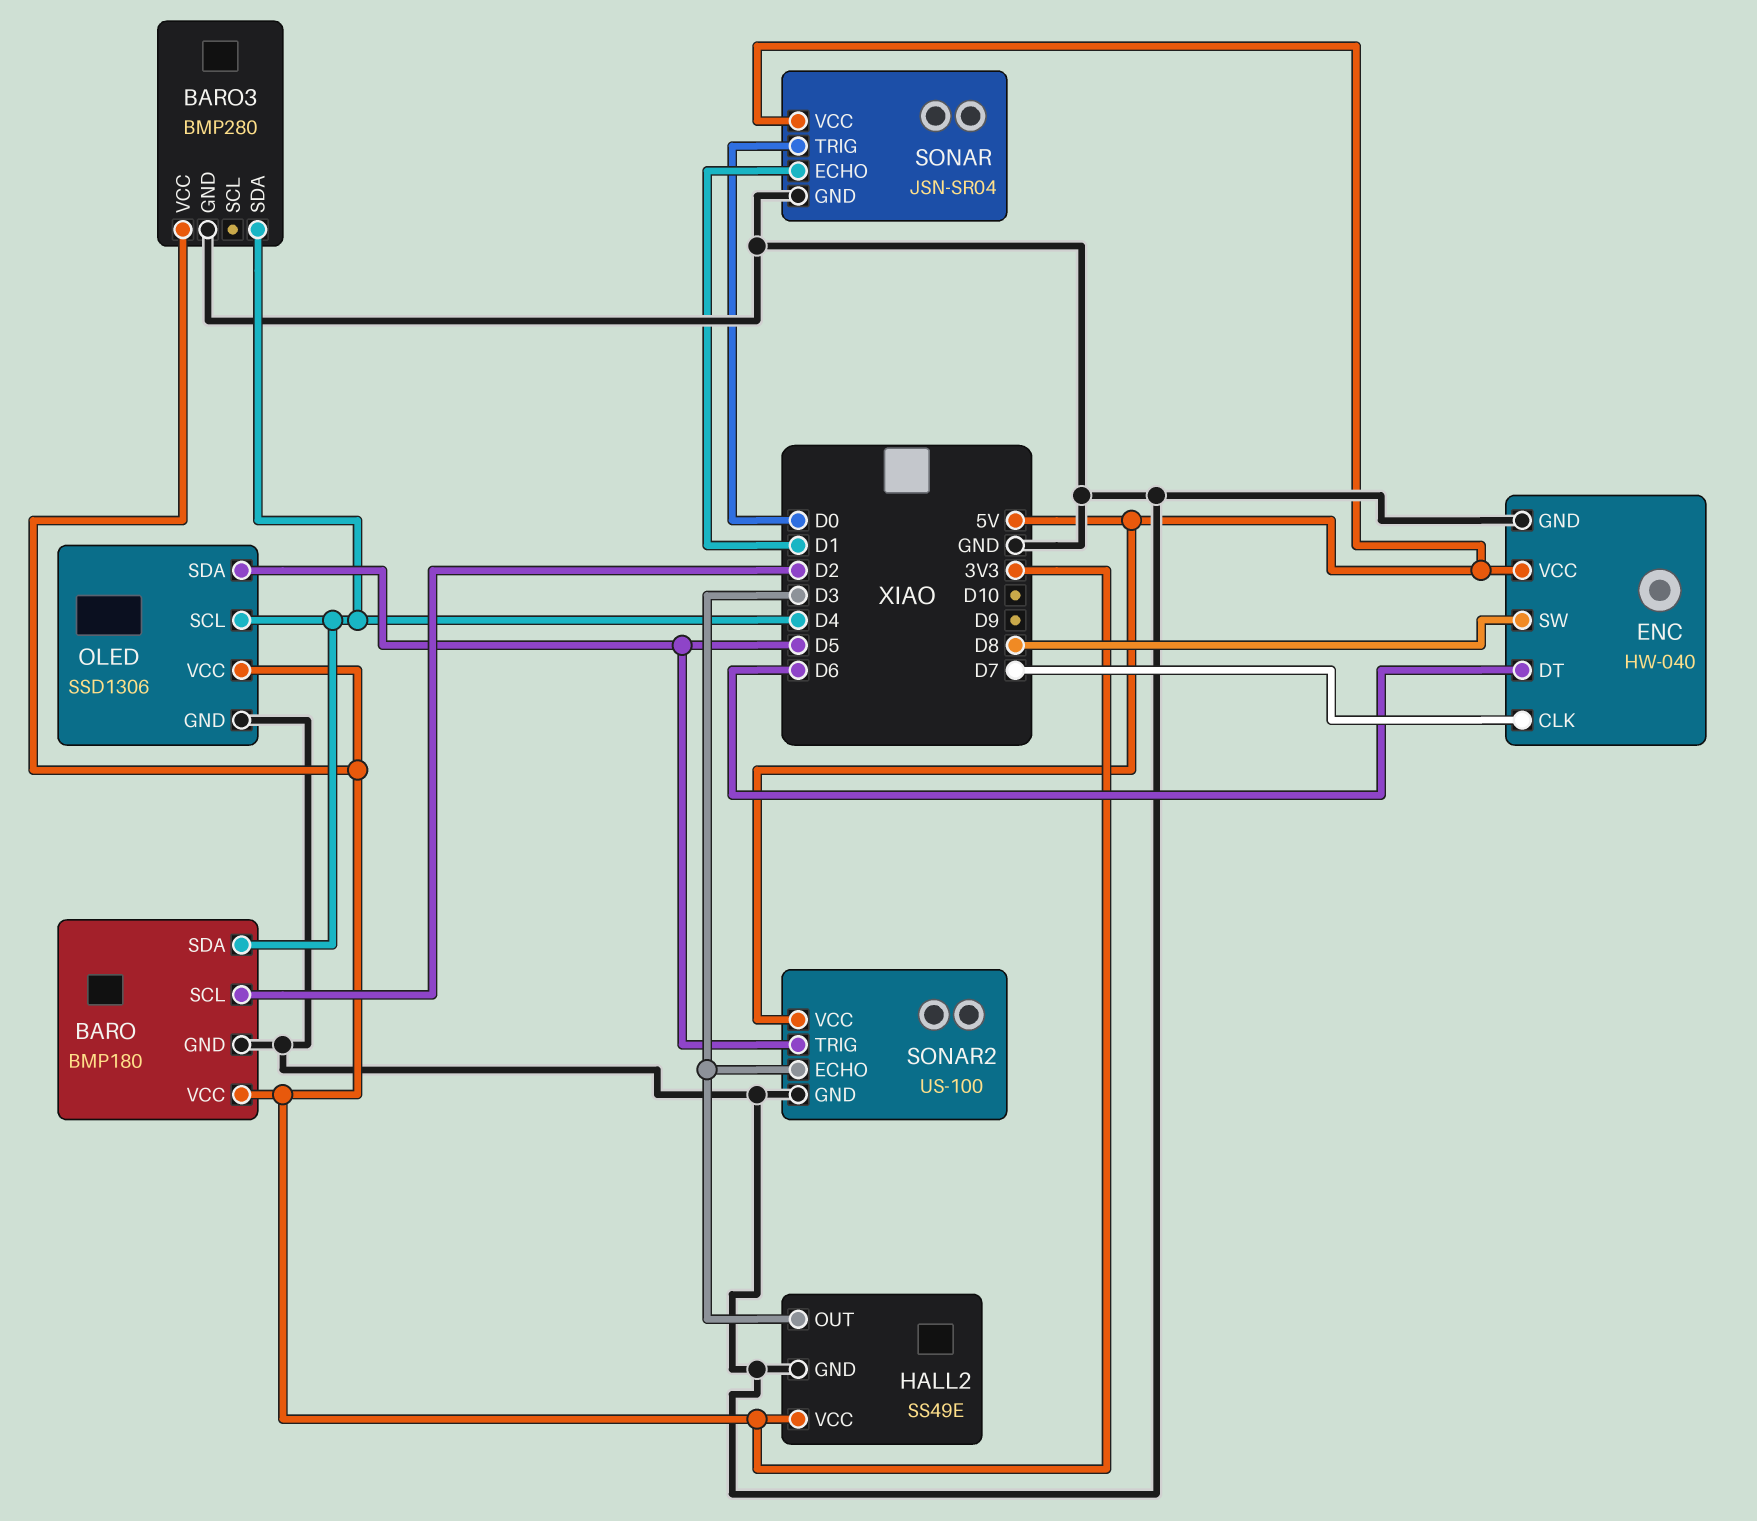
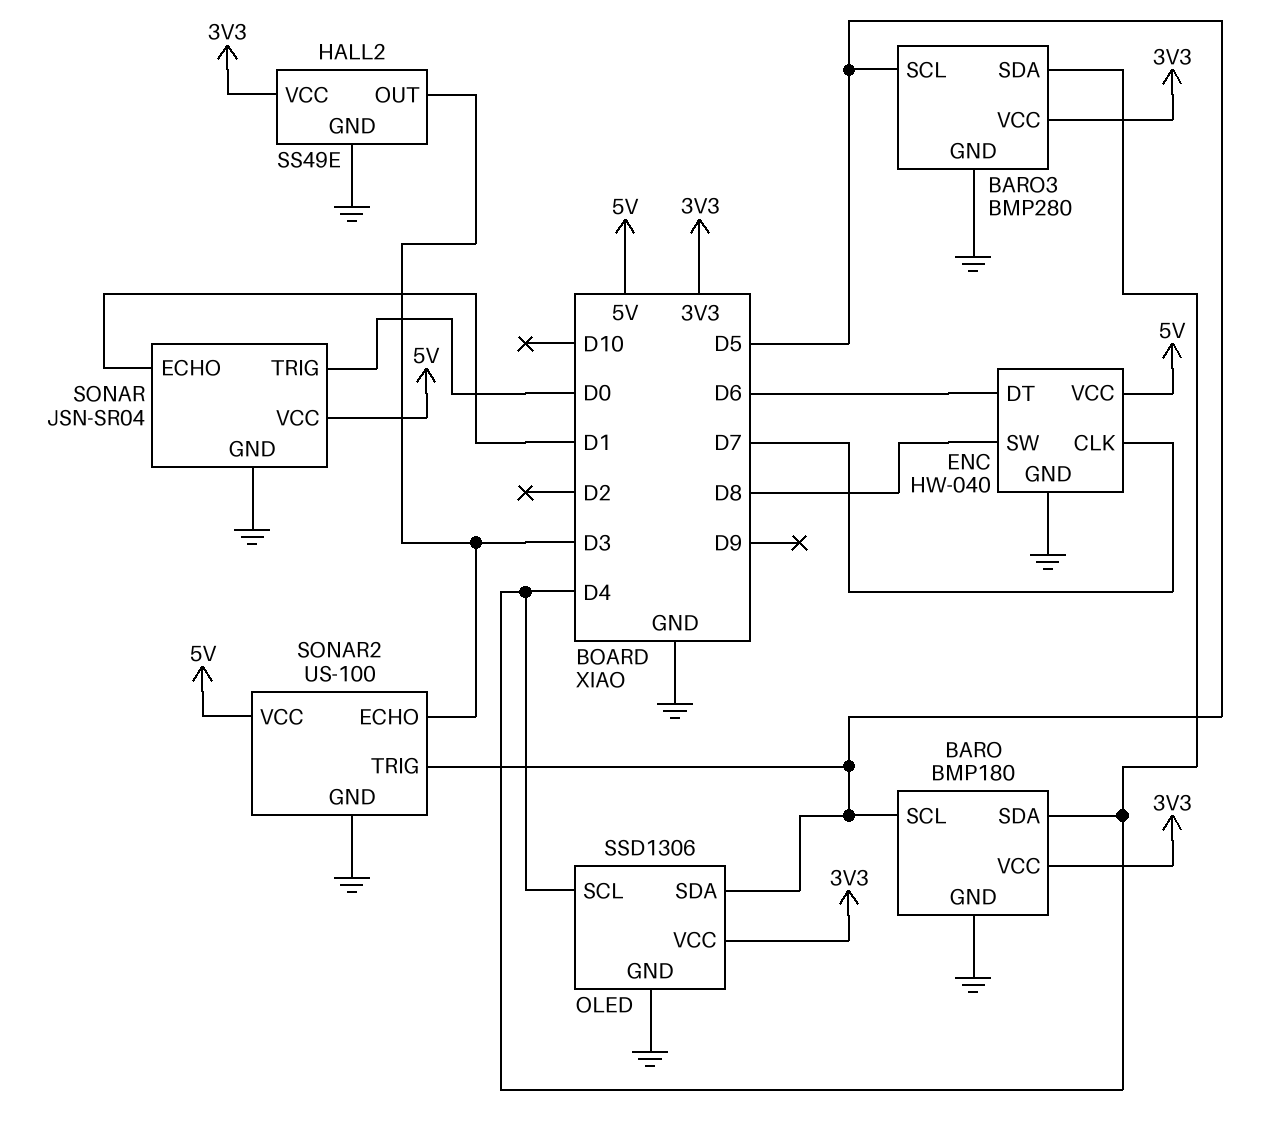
BARO pin SCL: D2 -> D5
BARO3 pin SCL: none -> D5

